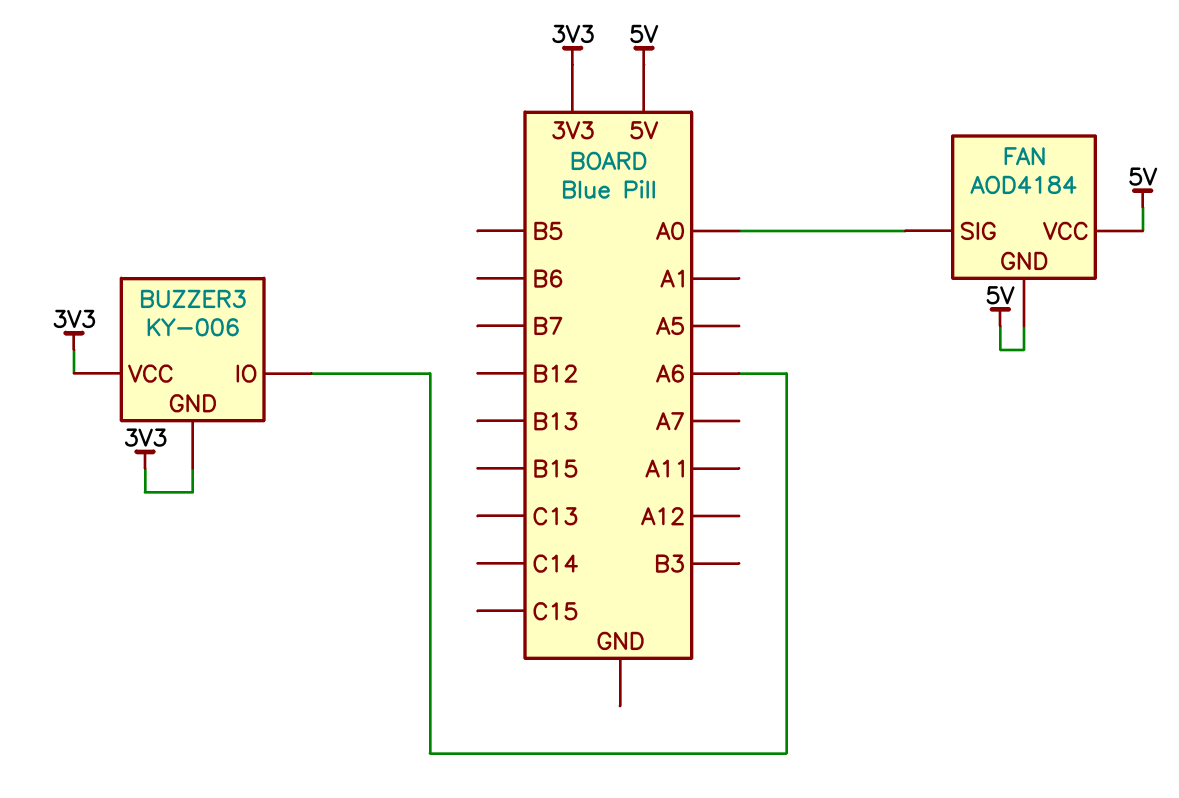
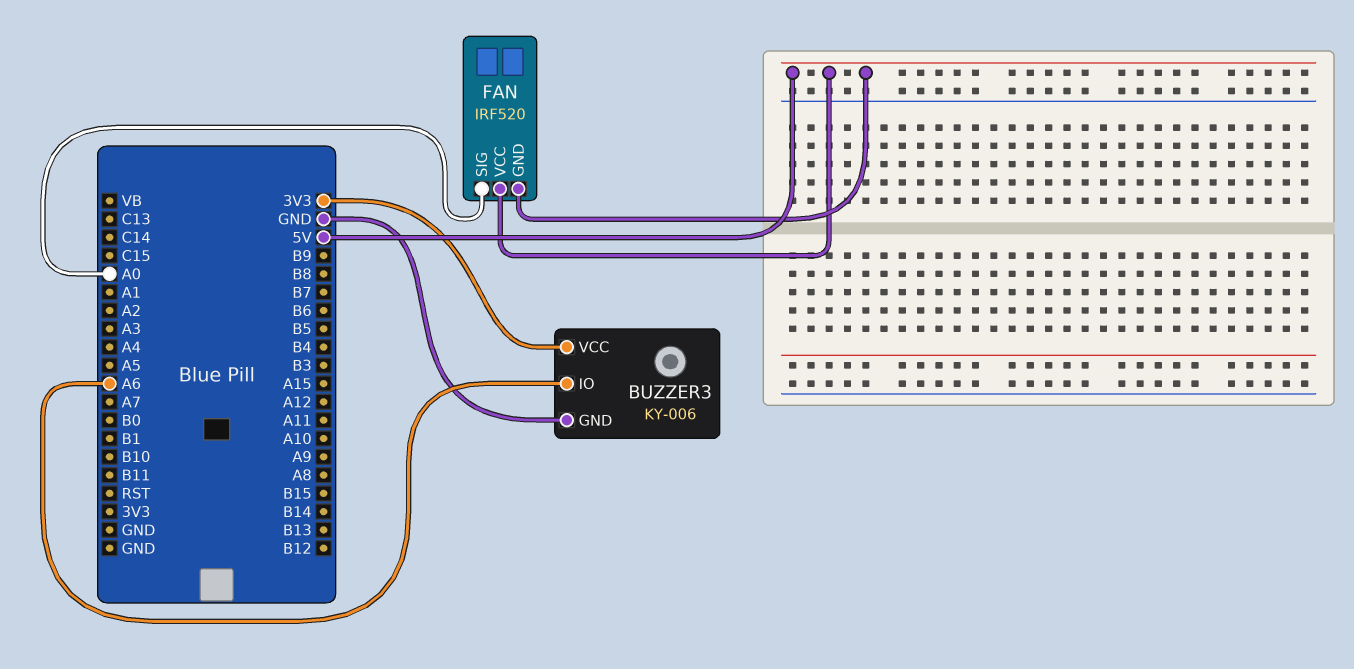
BUZZER3 pin GND: 3V3 -> GND
FAN: AOD4184 -> IRF520

